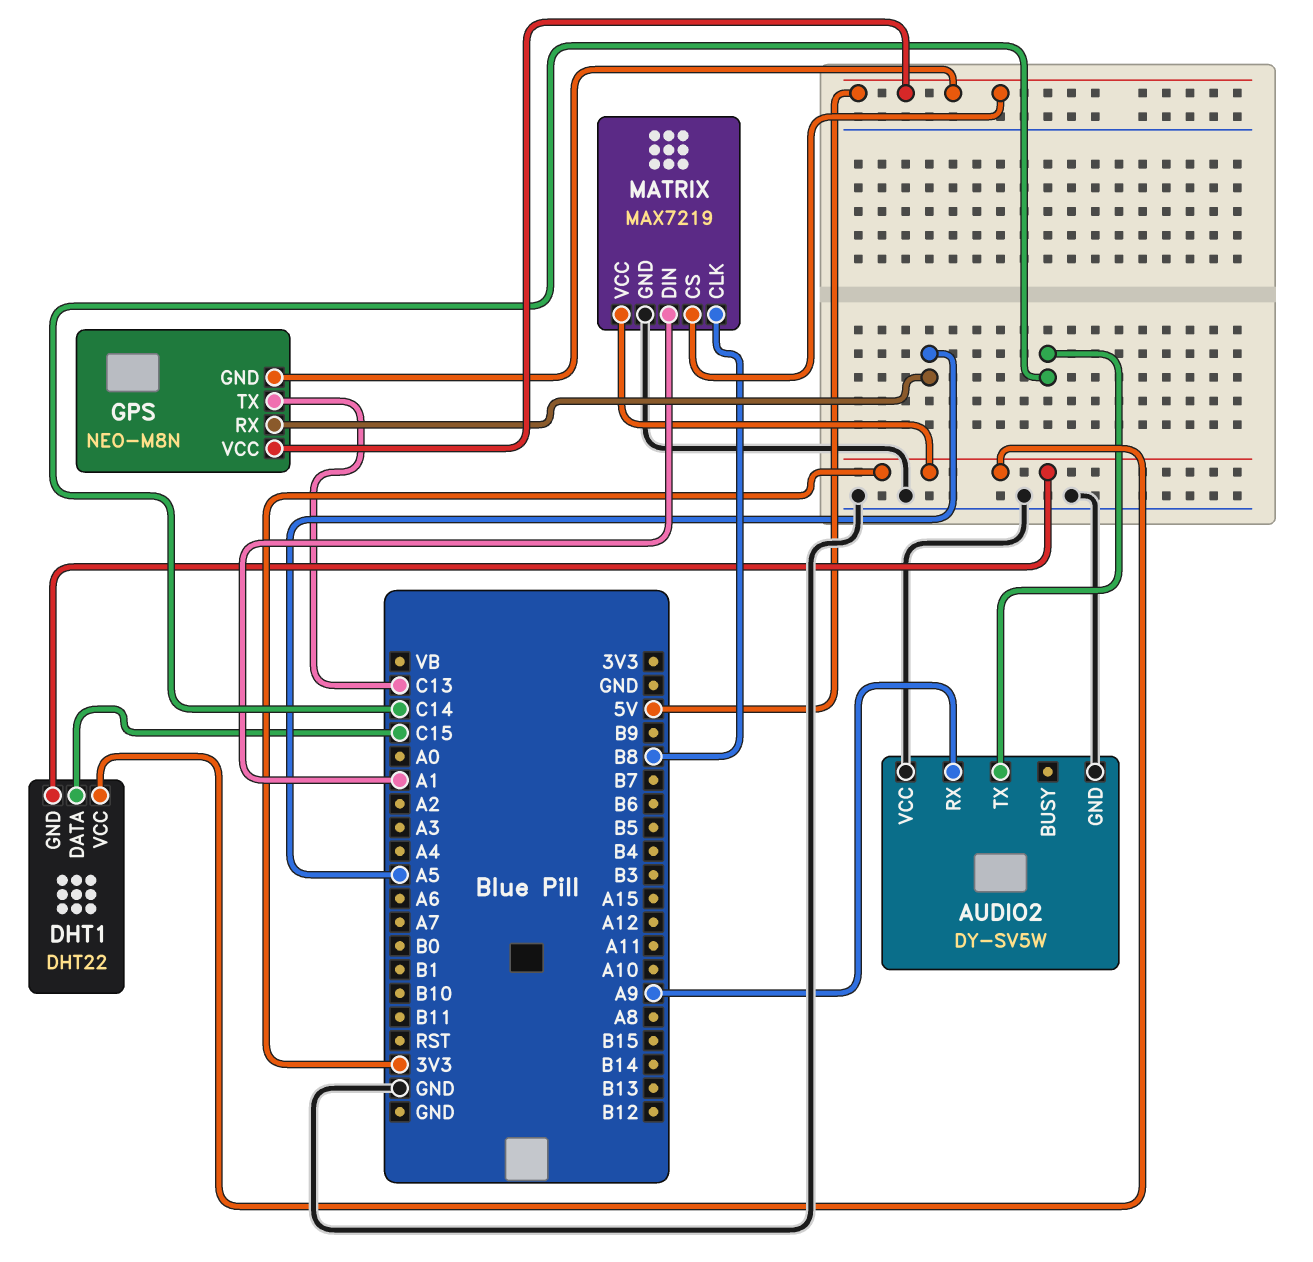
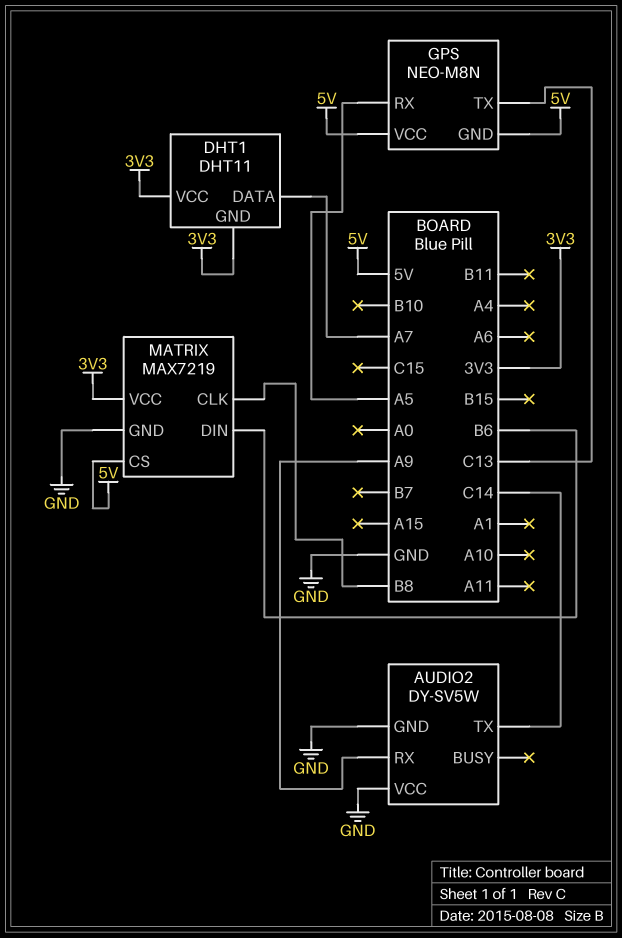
DHT1: DHT22 -> DHT11
DHT1 pin DATA: C15 -> A7
MATRIX pin DIN: A1 -> B6

